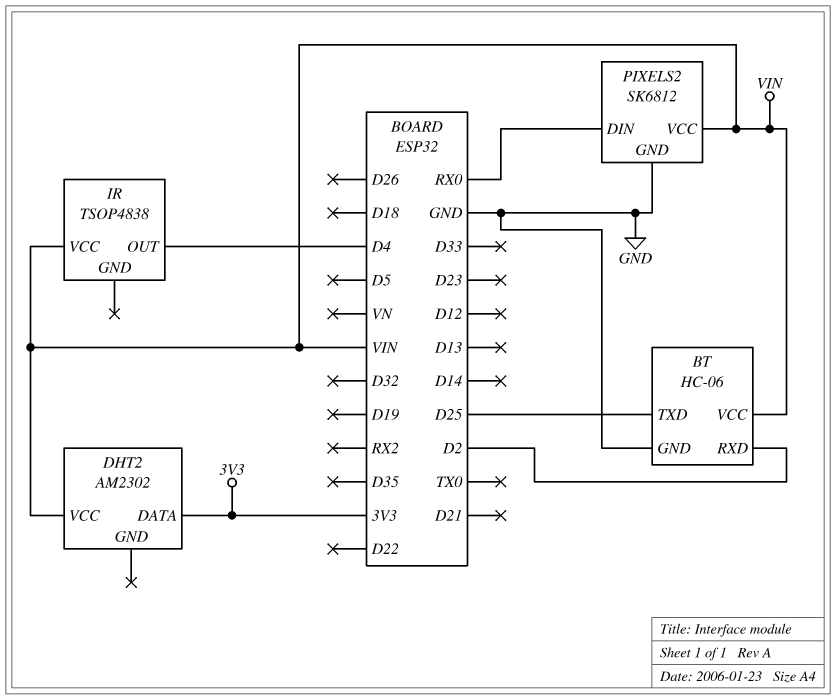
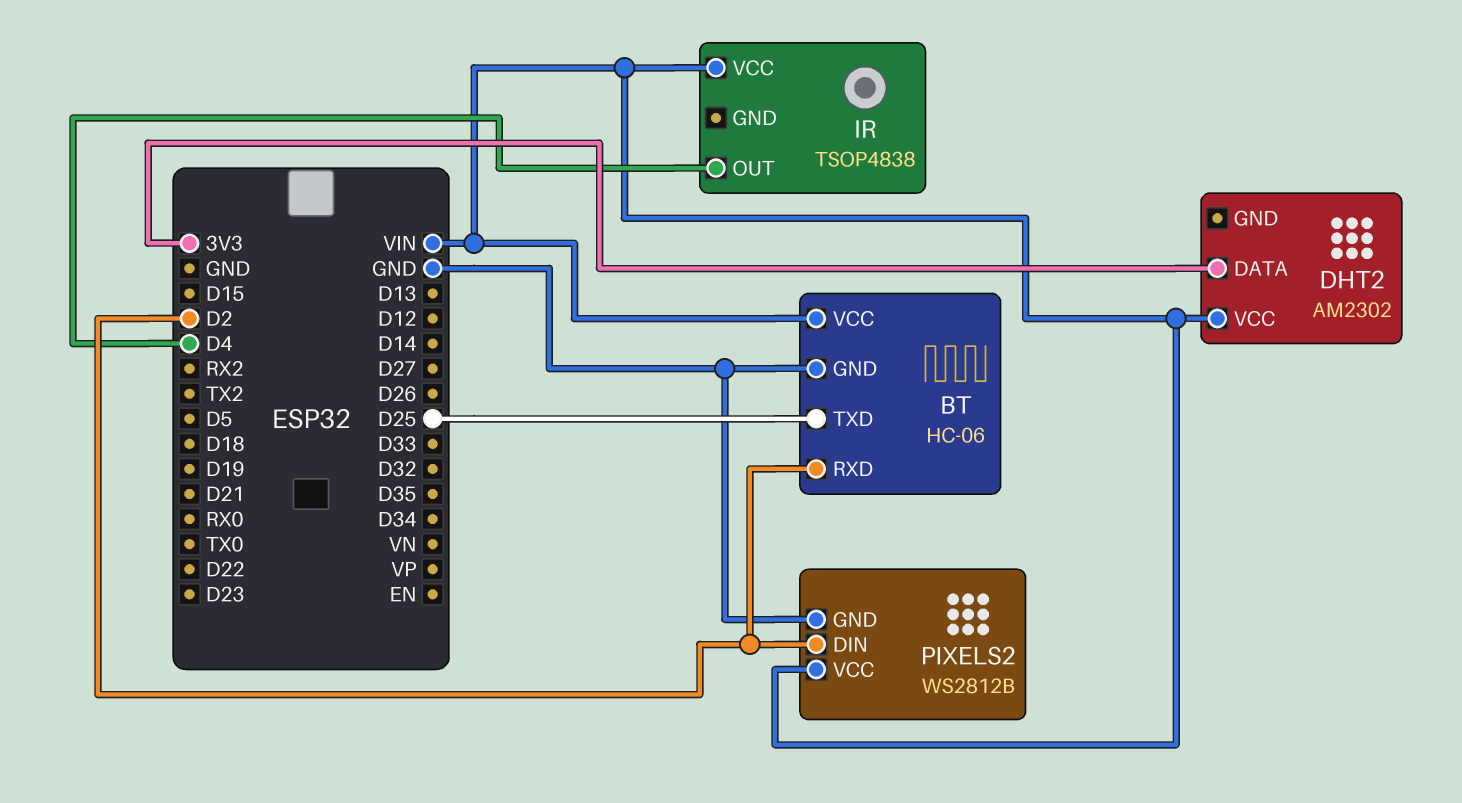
PIXELS2: SK6812 -> WS2812B
PIXELS2 pin DIN: RX0 -> D2

